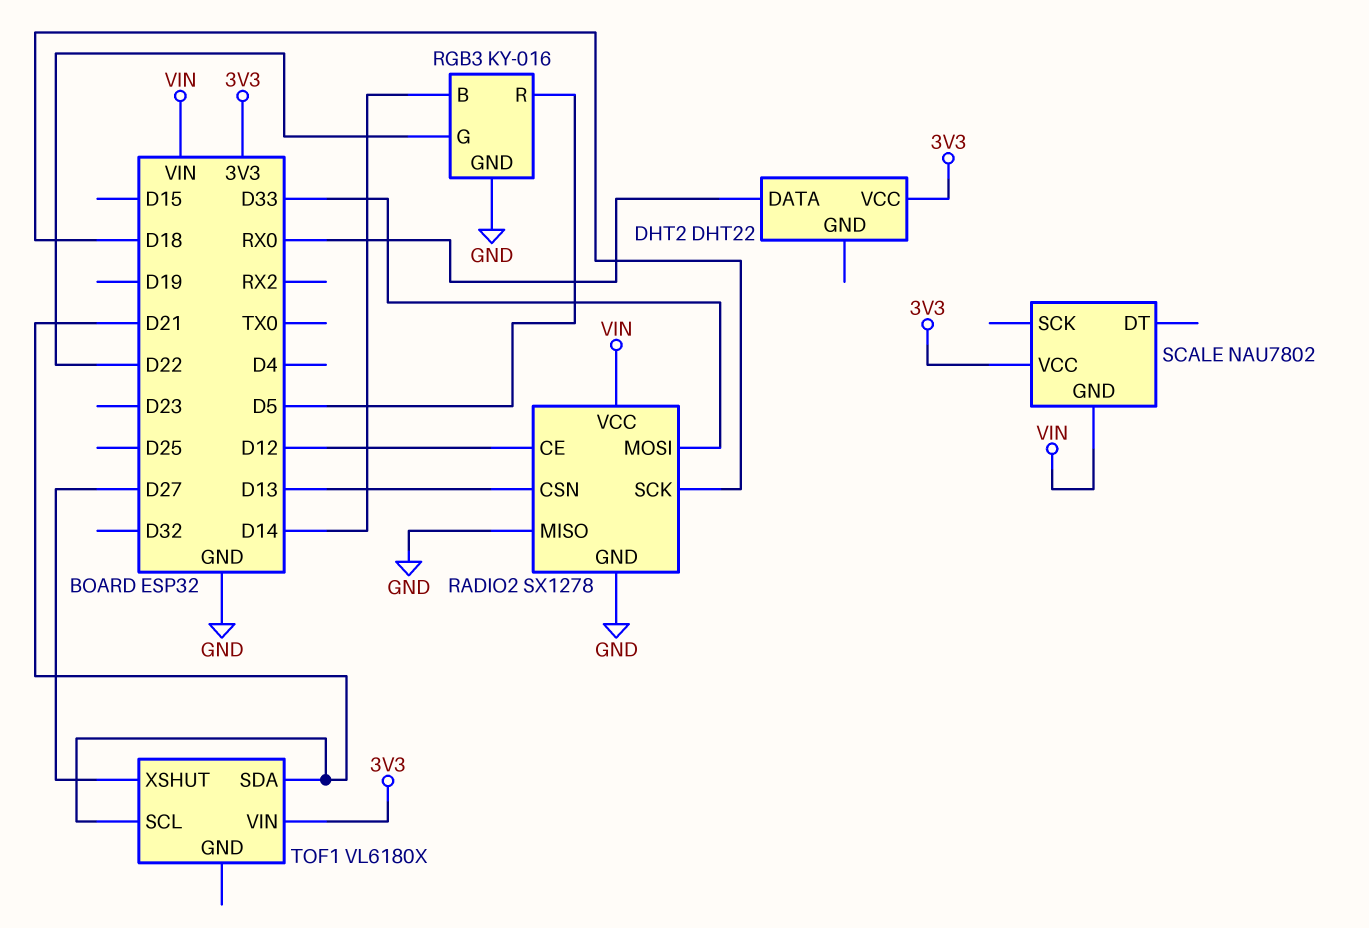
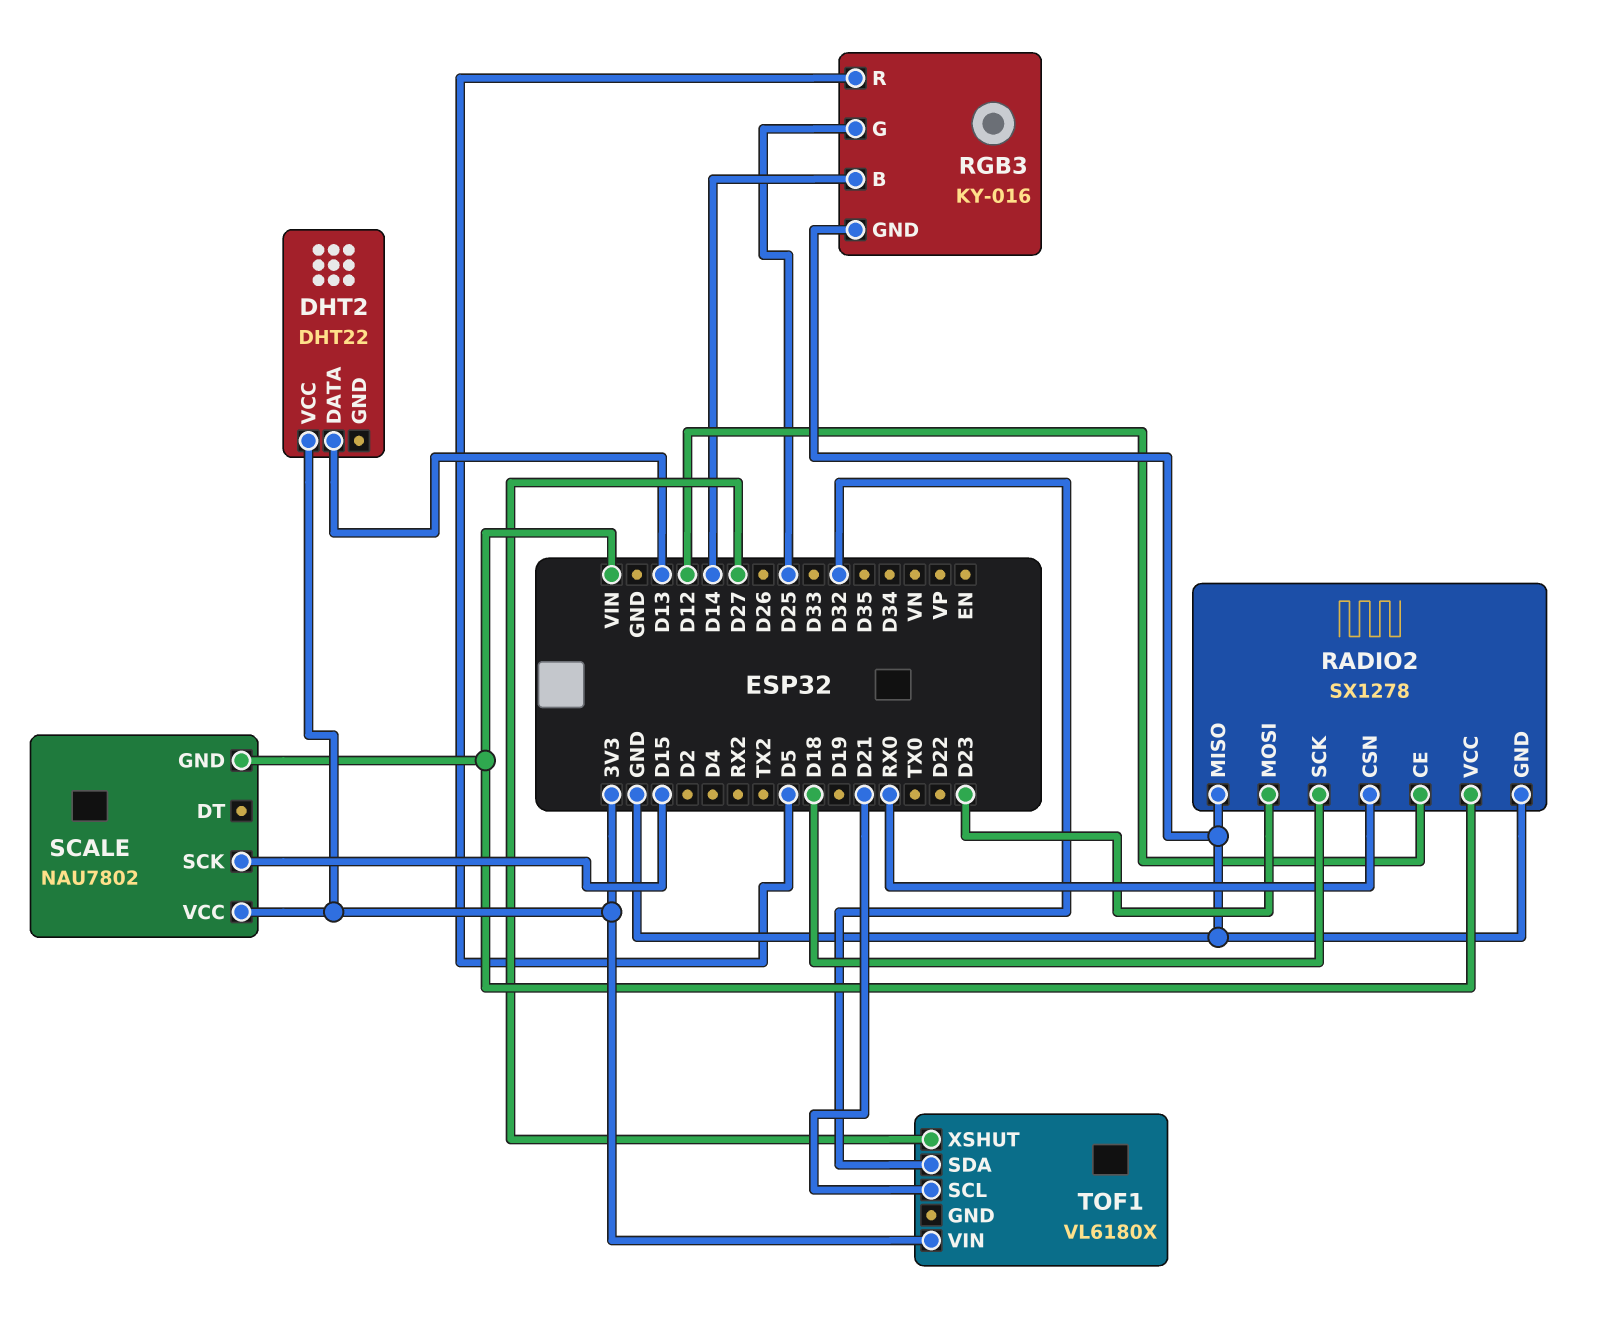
DHT2 pin DATA: RX0 -> D13
RADIO2 pin CSN: D13 -> RX0
RADIO2 pin MOSI: D33 -> D23
RGB3 pin G: D22 -> D25
SCALE pin SCK: none -> D15
TOF1 pin SDA: D21 -> D32

